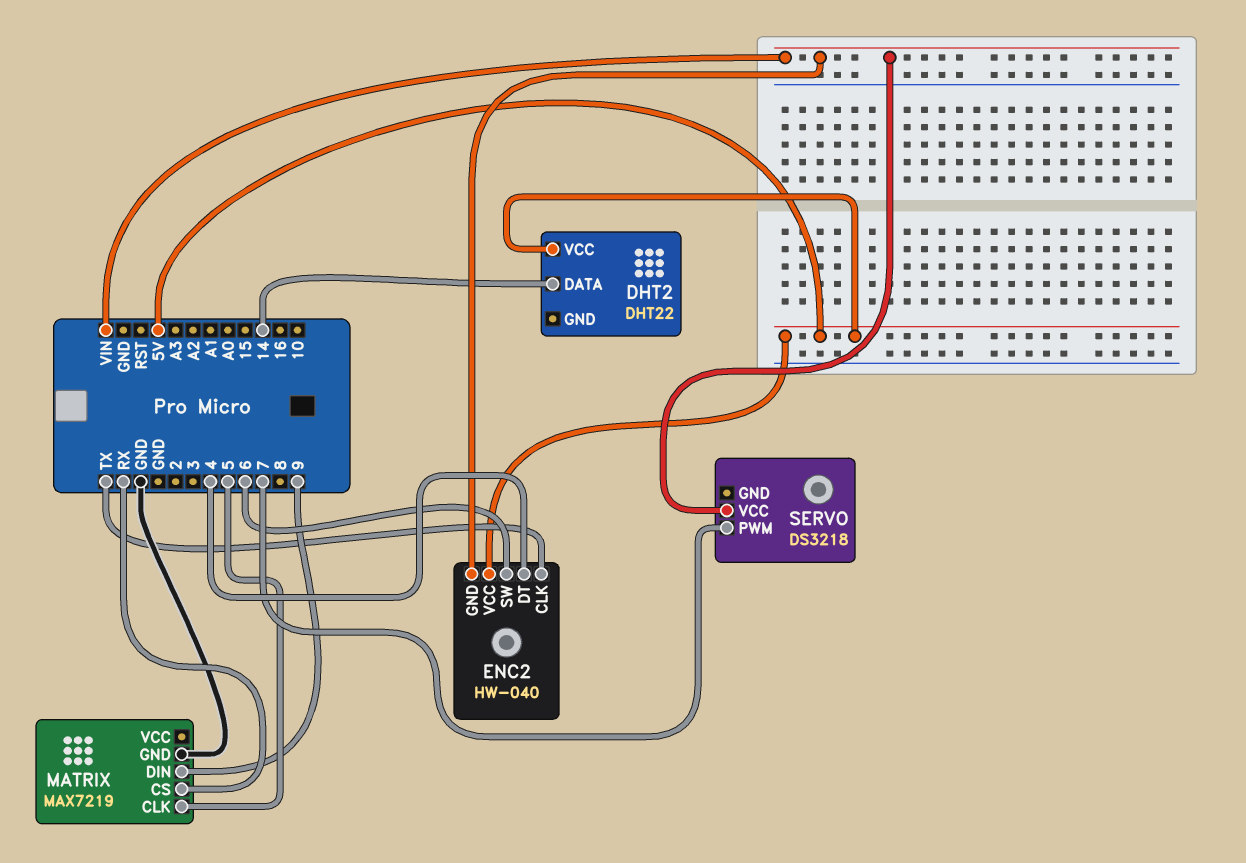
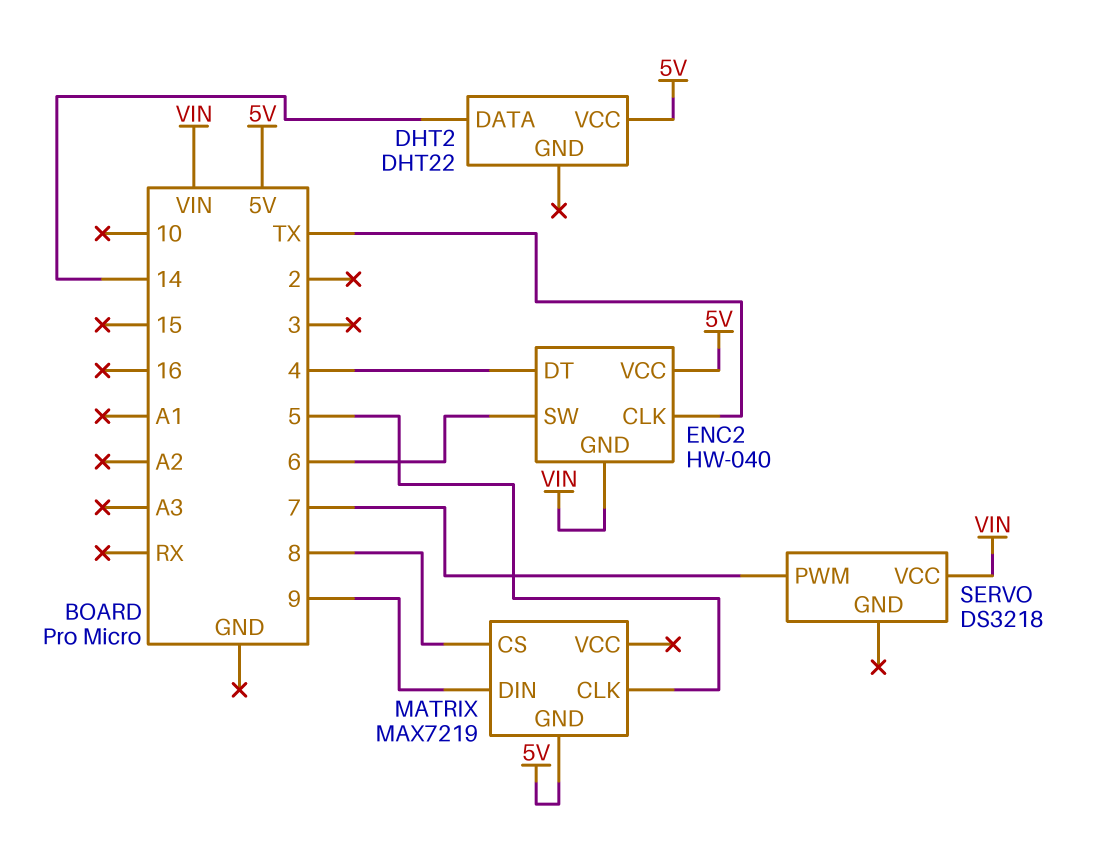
MATRIX pin CS: RX -> 8
MATRIX pin GND: GND -> 5V

